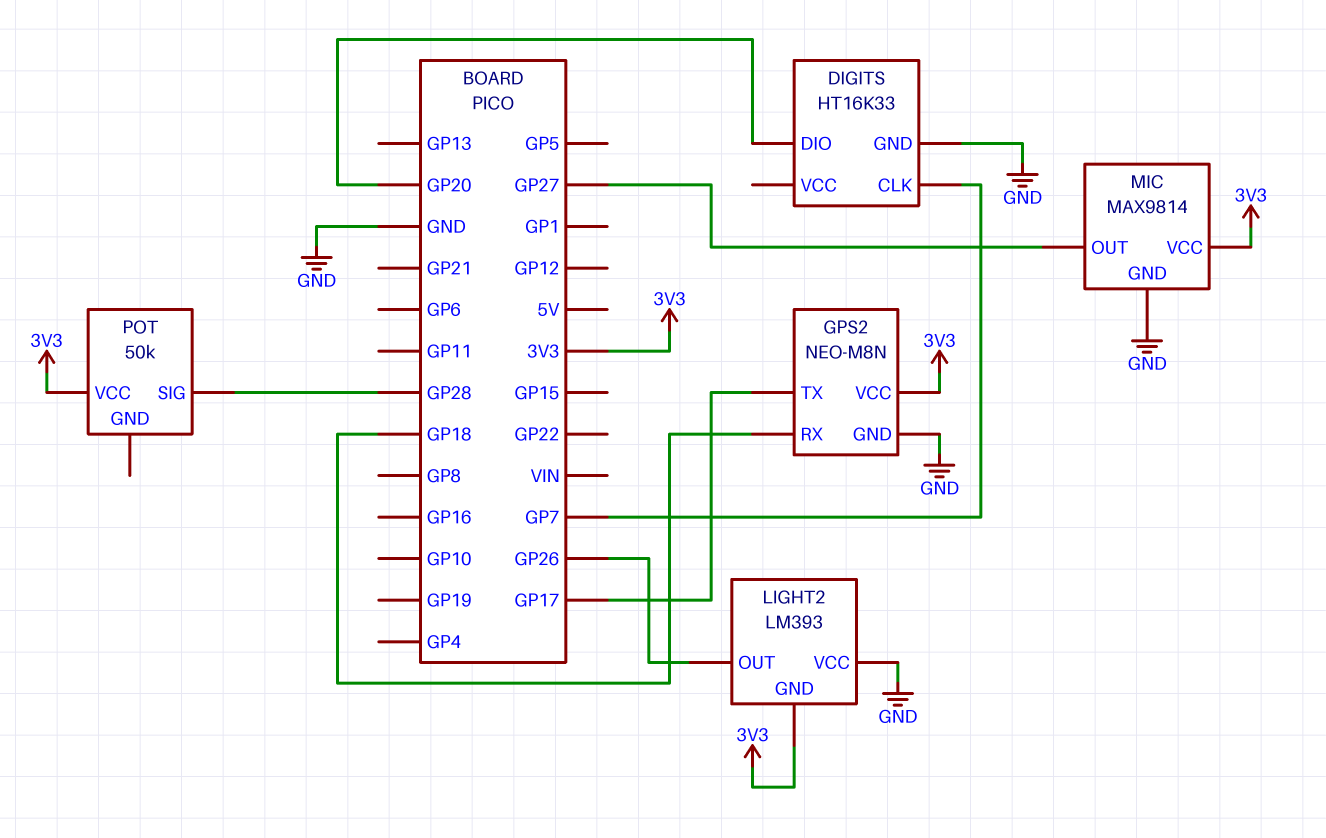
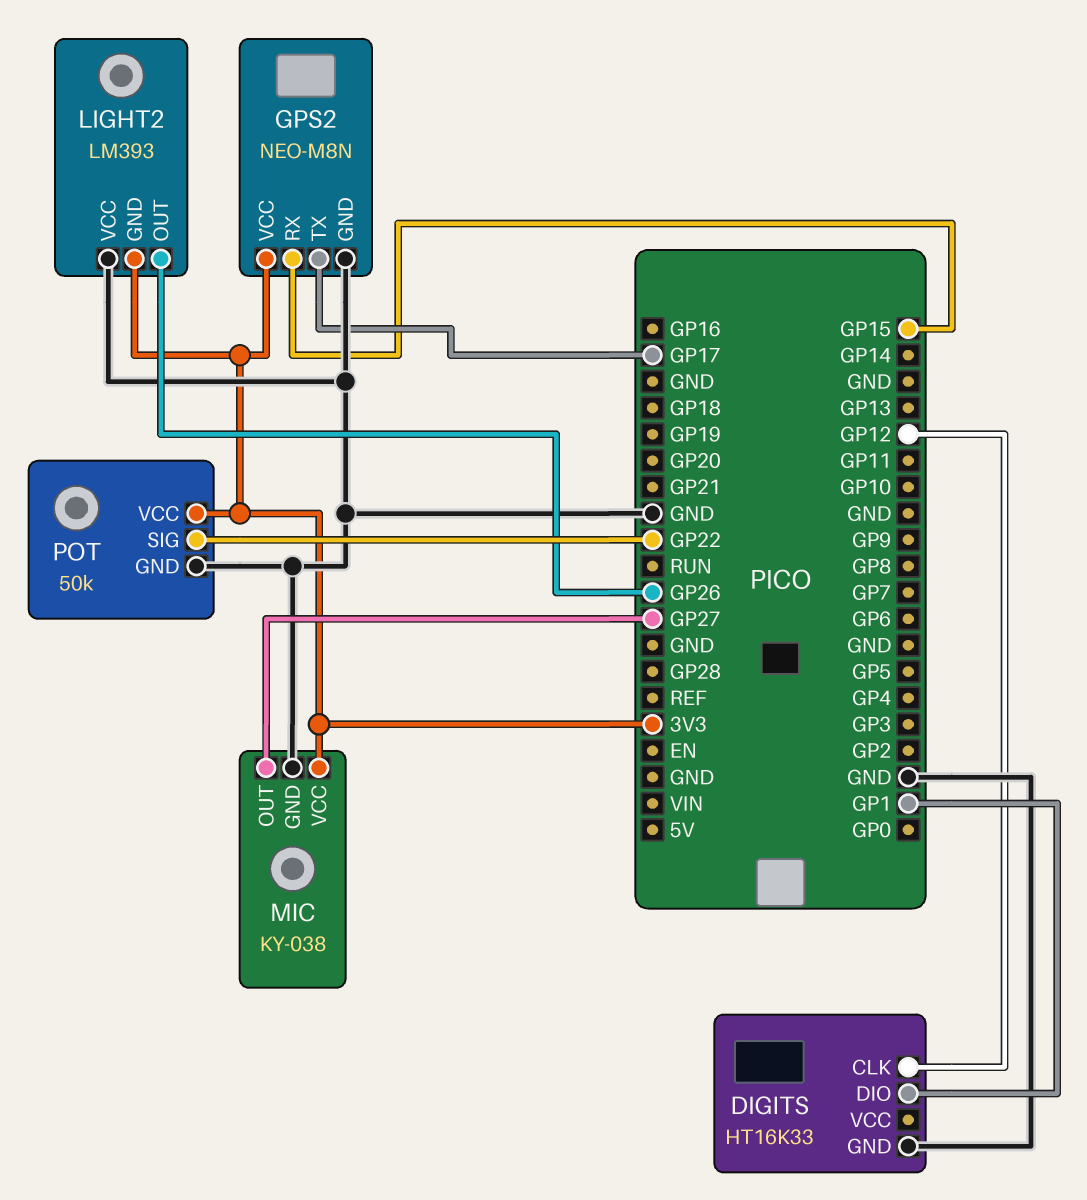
DIGITS pin CLK: GP7 -> GP12
DIGITS pin DIO: GP20 -> GP1
GPS2 pin RX: GP18 -> GP15
MIC: MAX9814 -> KY-038
POT pin GND: none -> GND
POT pin SIG: GP28 -> GP22

